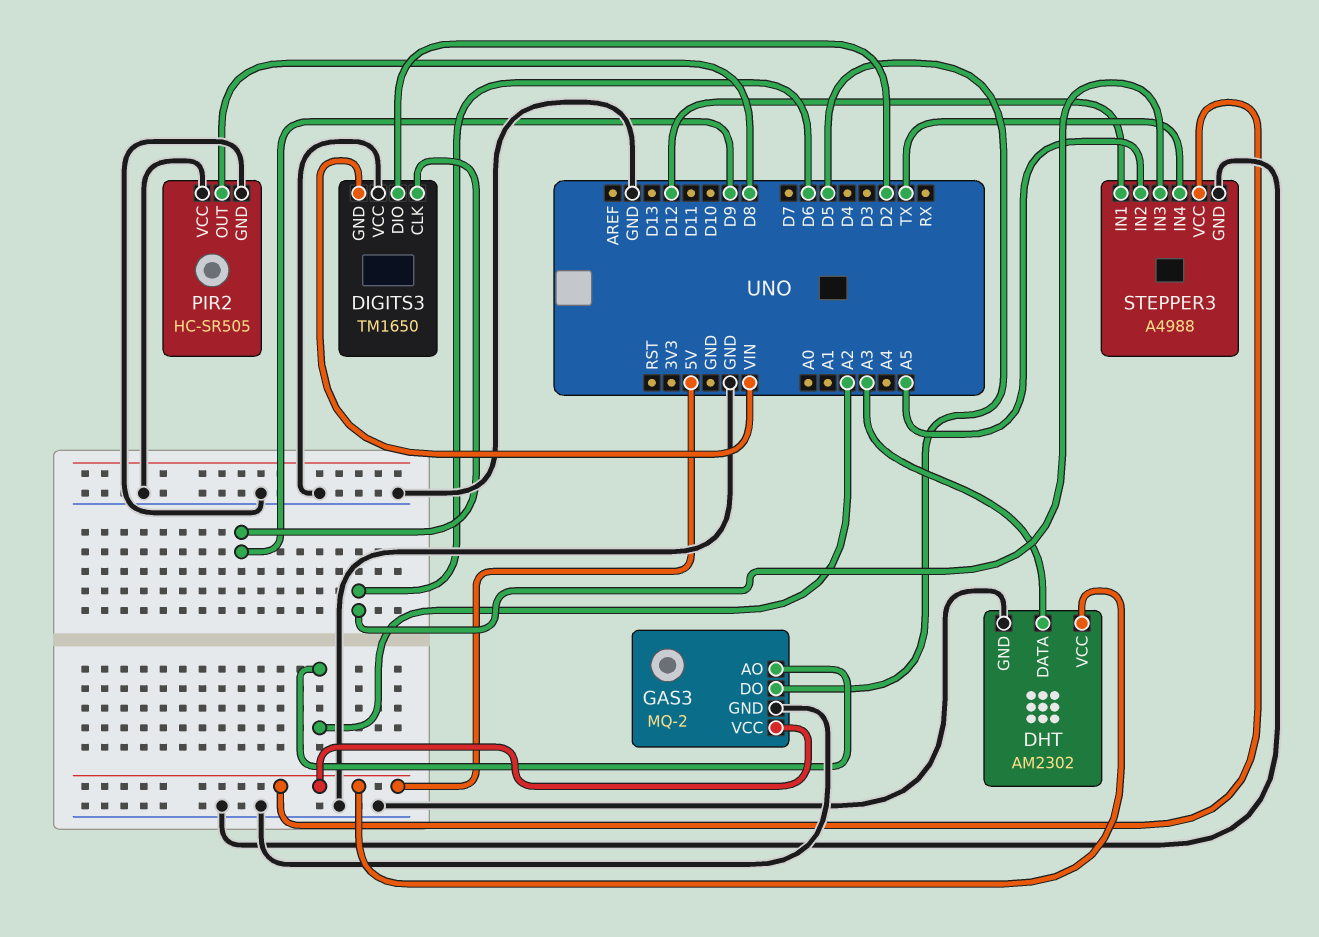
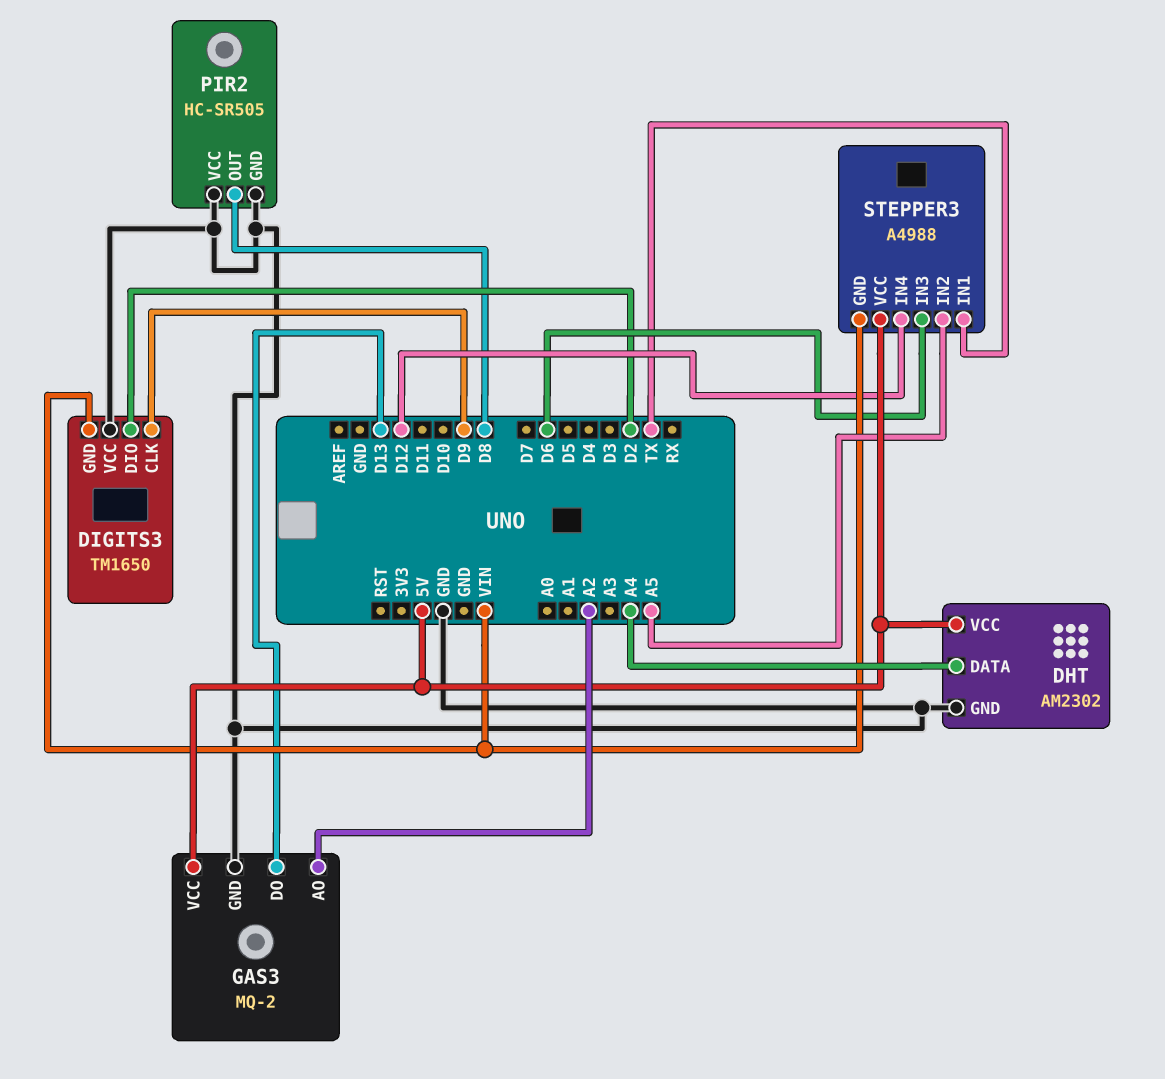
DHT pin DATA: A3 -> A4
GAS3 pin DO: D5 -> D13
STEPPER3 pin GND: GND -> VIN
STEPPER3 pin IN1: D12 -> TX
STEPPER3 pin IN4: TX -> D12

